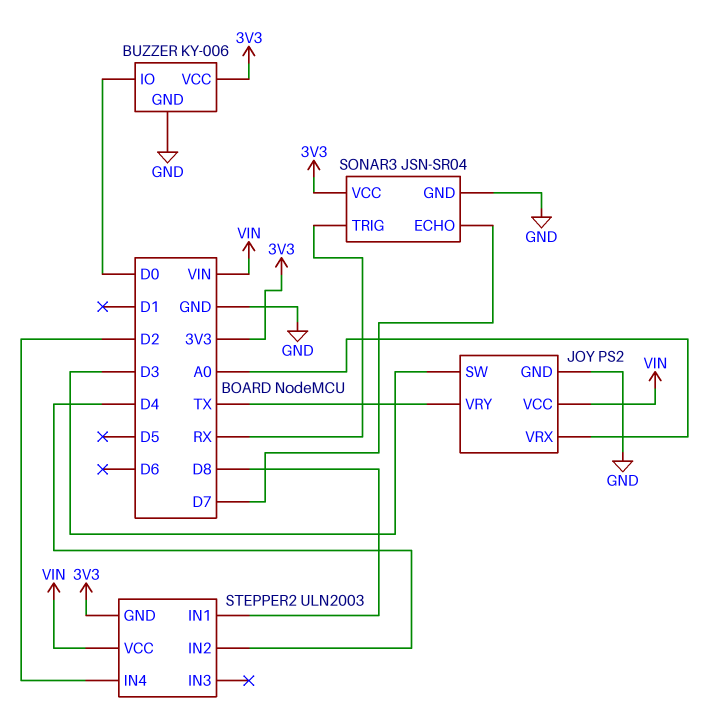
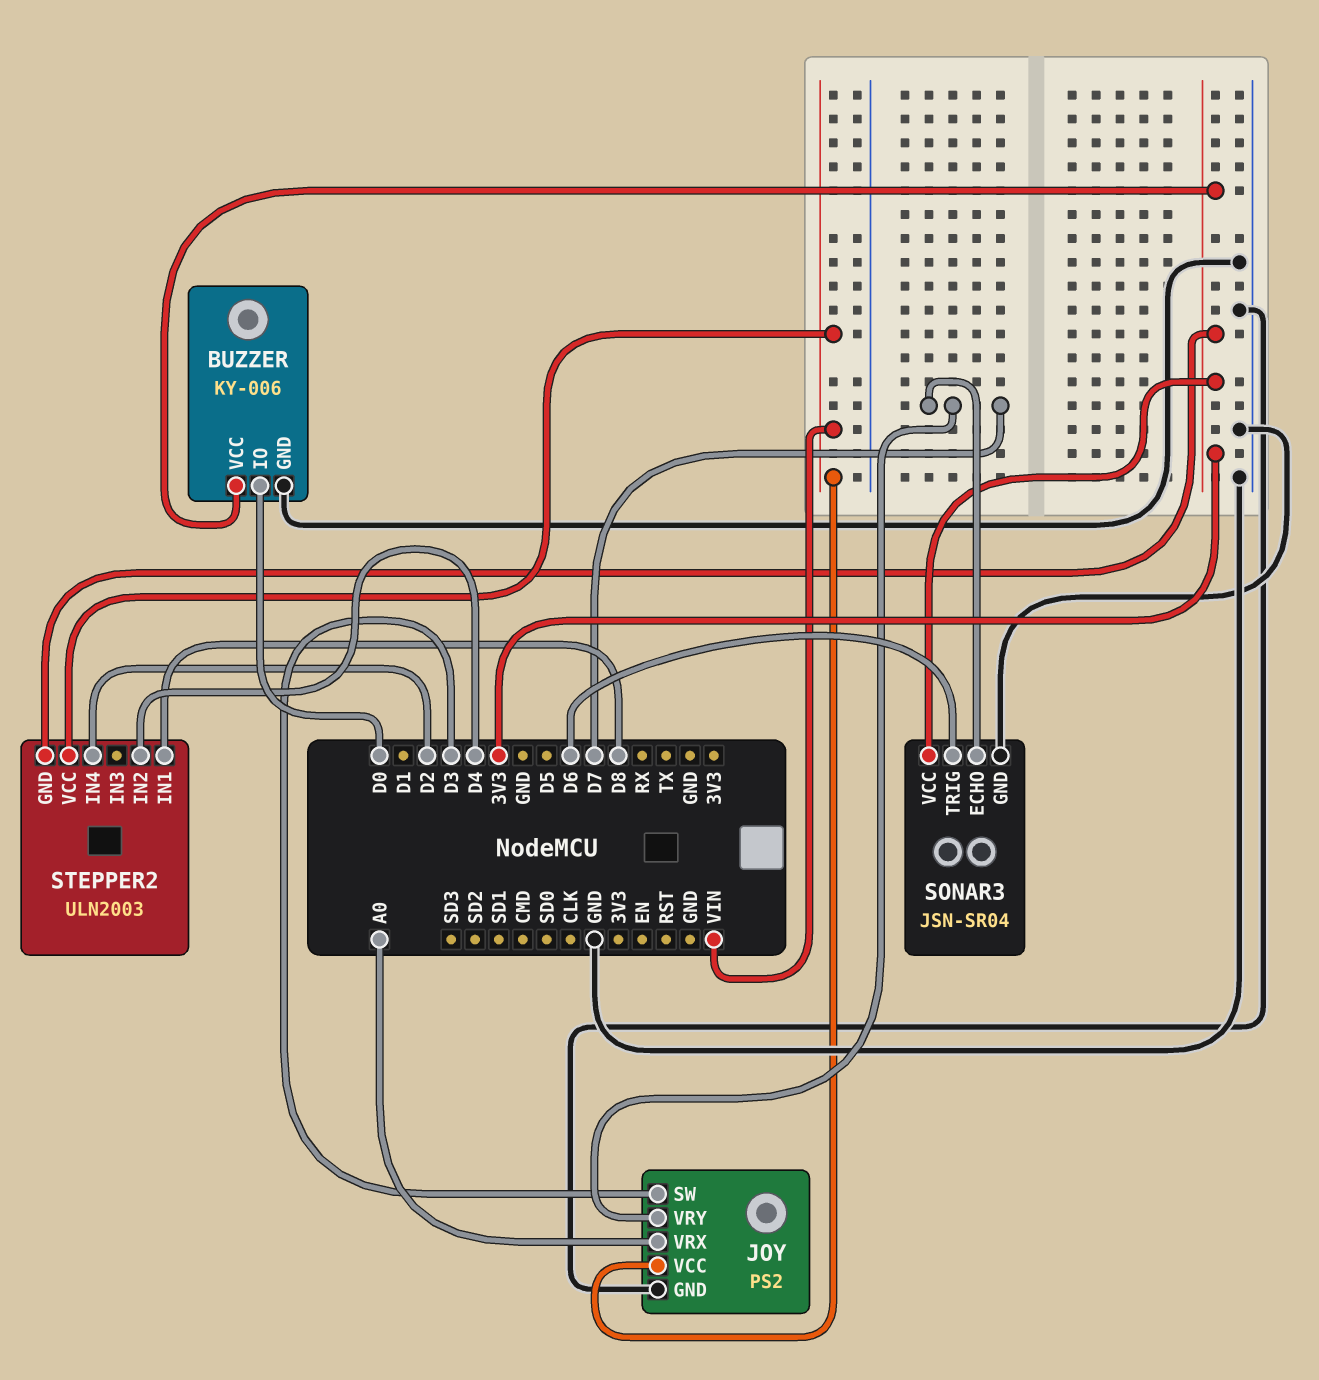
JOY pin VRY: TX -> D7
SONAR3 pin TRIG: RX -> D6

